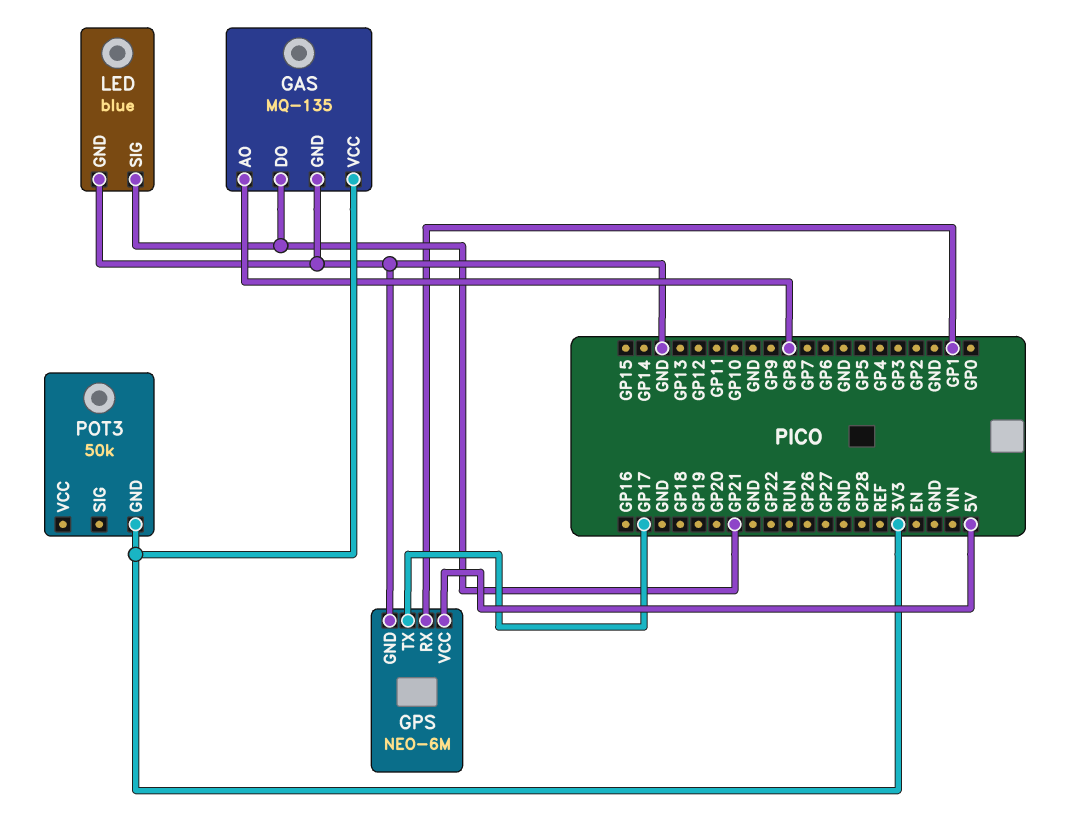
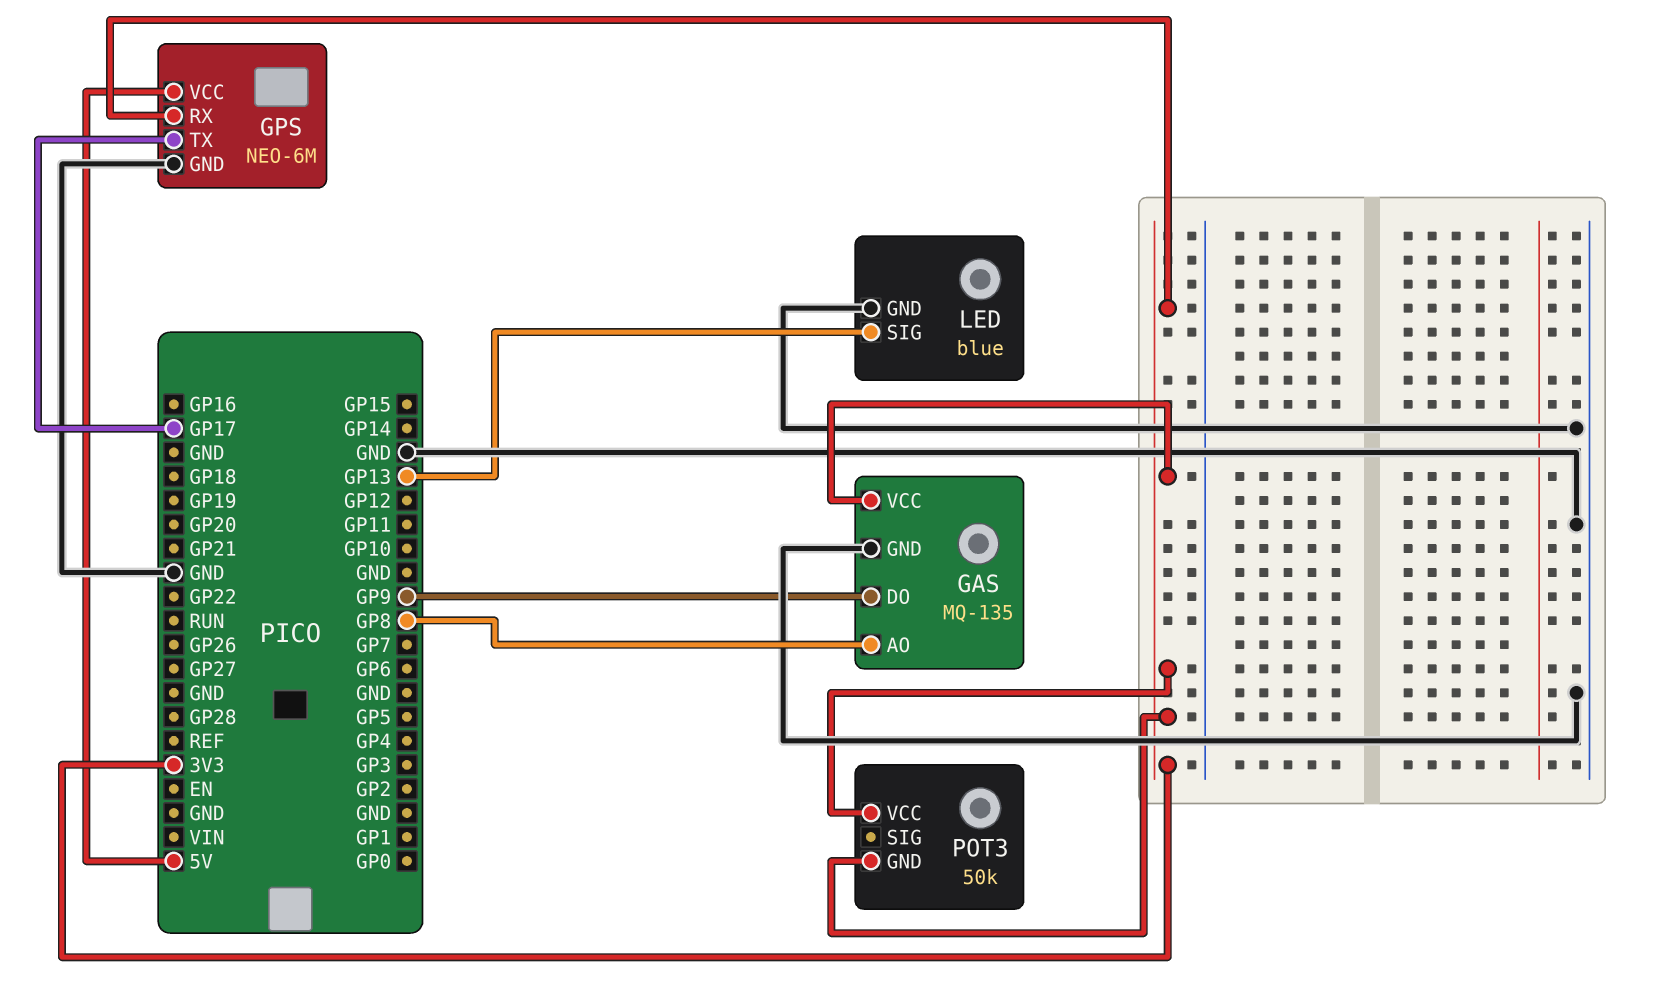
GAS pin DO: GP21 -> GP9
GPS pin RX: GP1 -> 3V3
LED pin SIG: GP21 -> GP13
POT3 pin VCC: none -> 3V3

